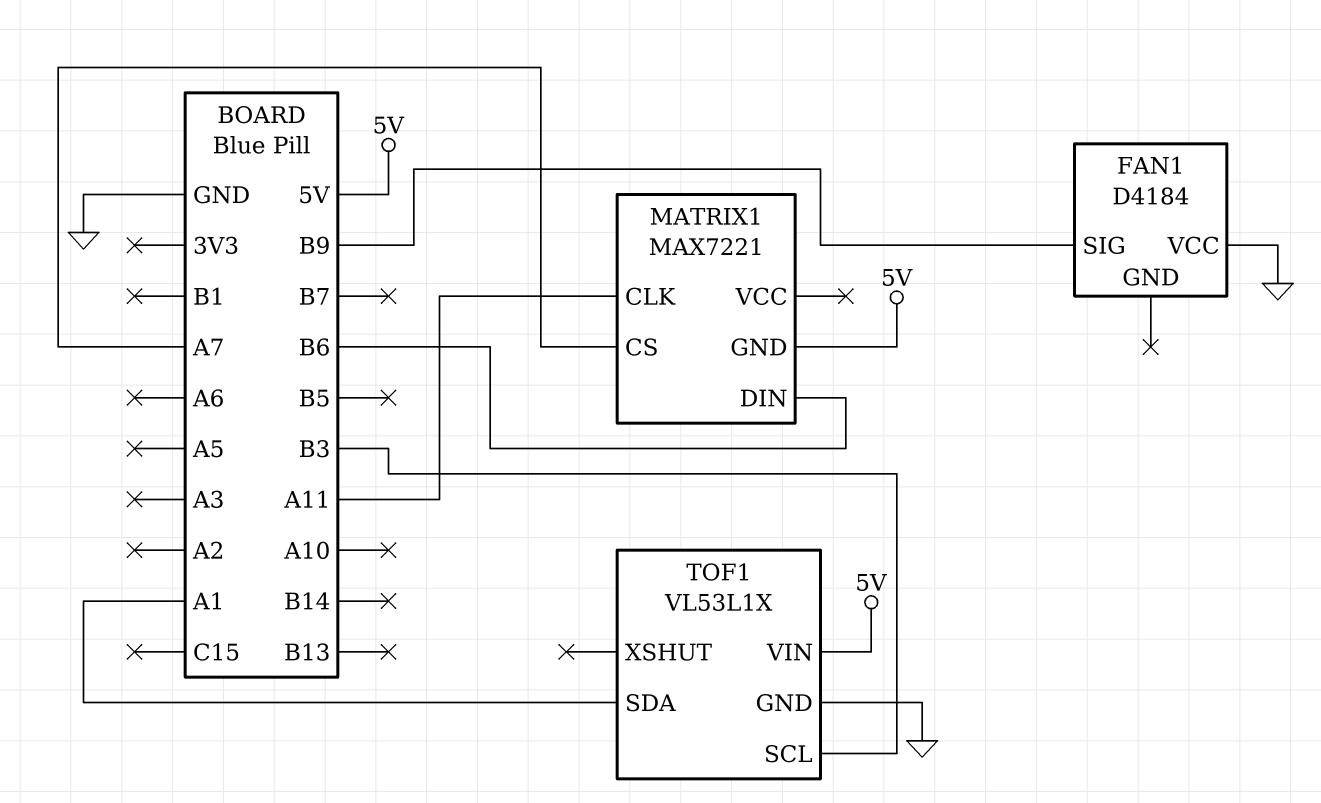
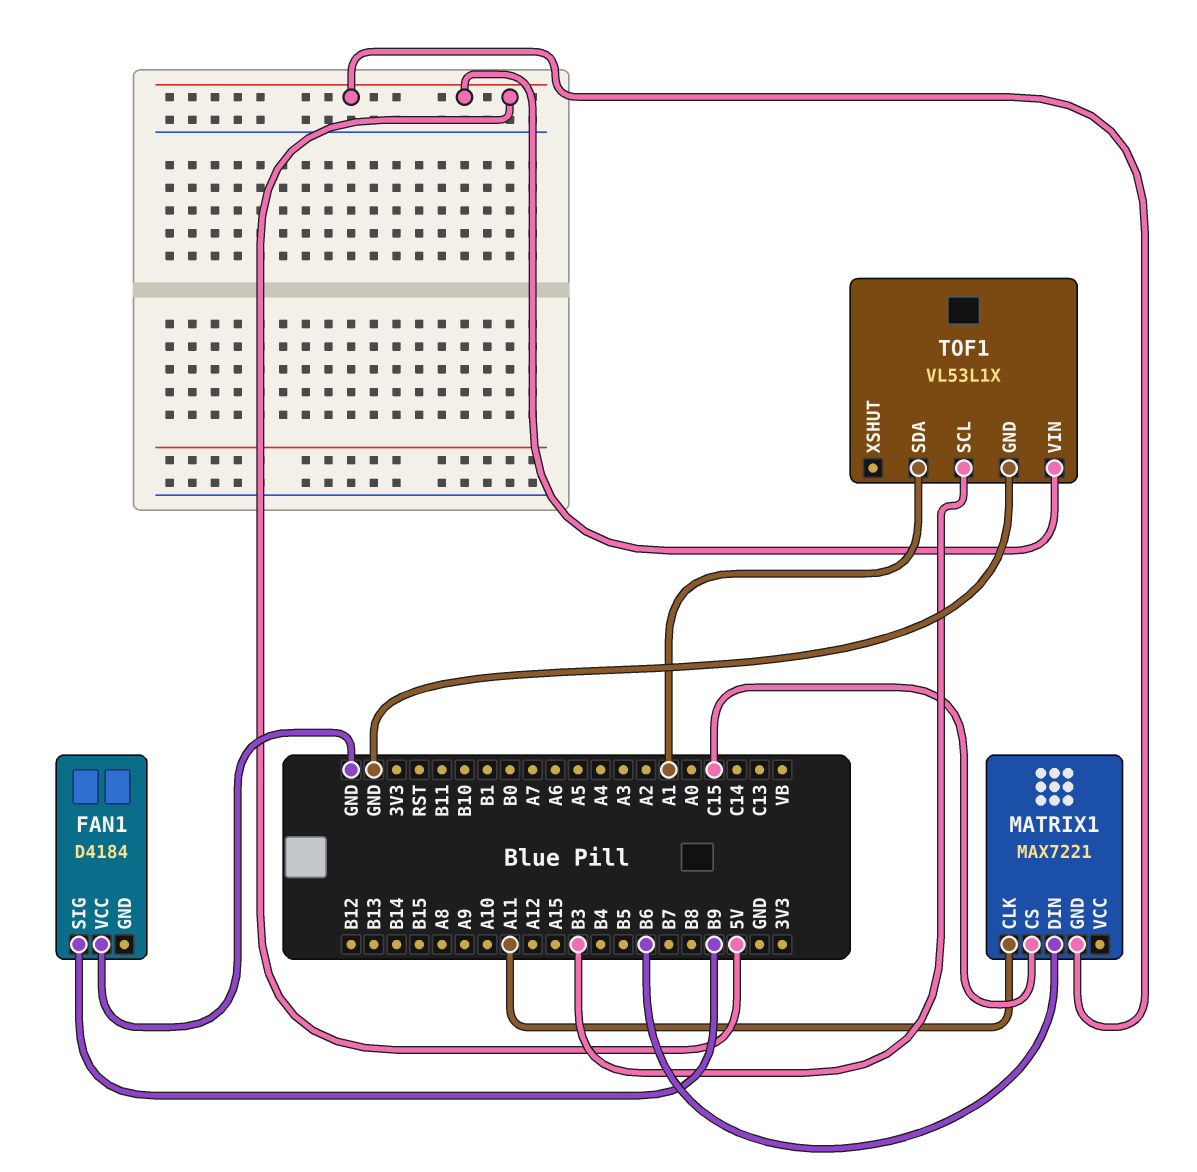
MATRIX1 pin CS: A7 -> C15

